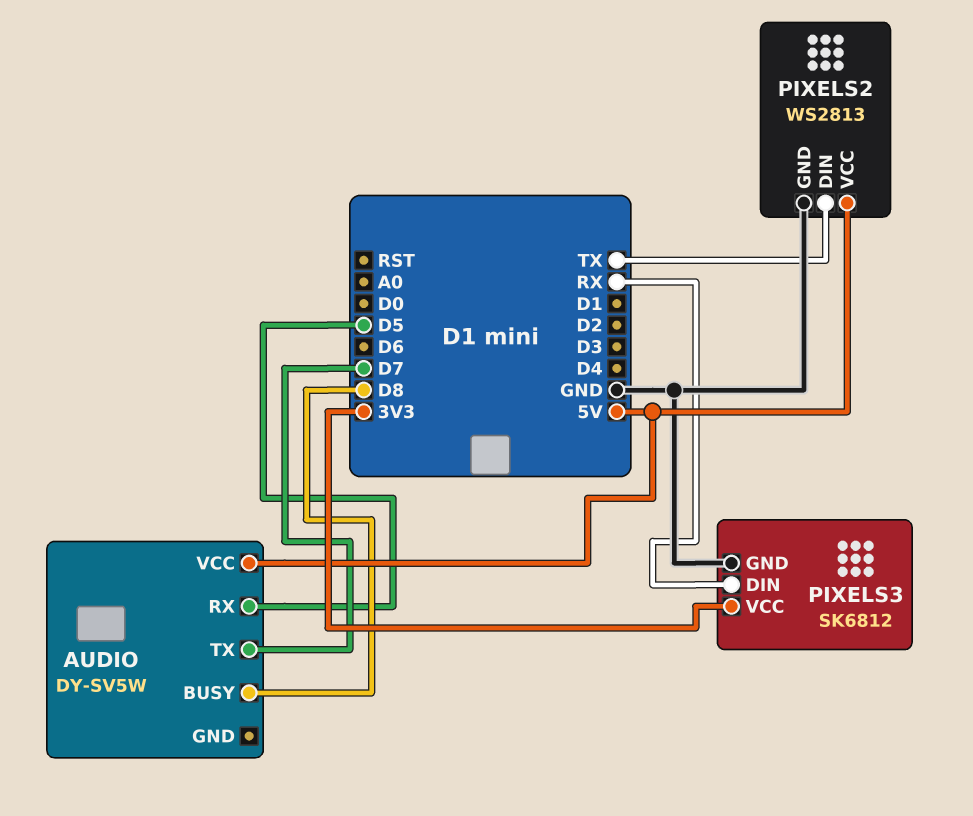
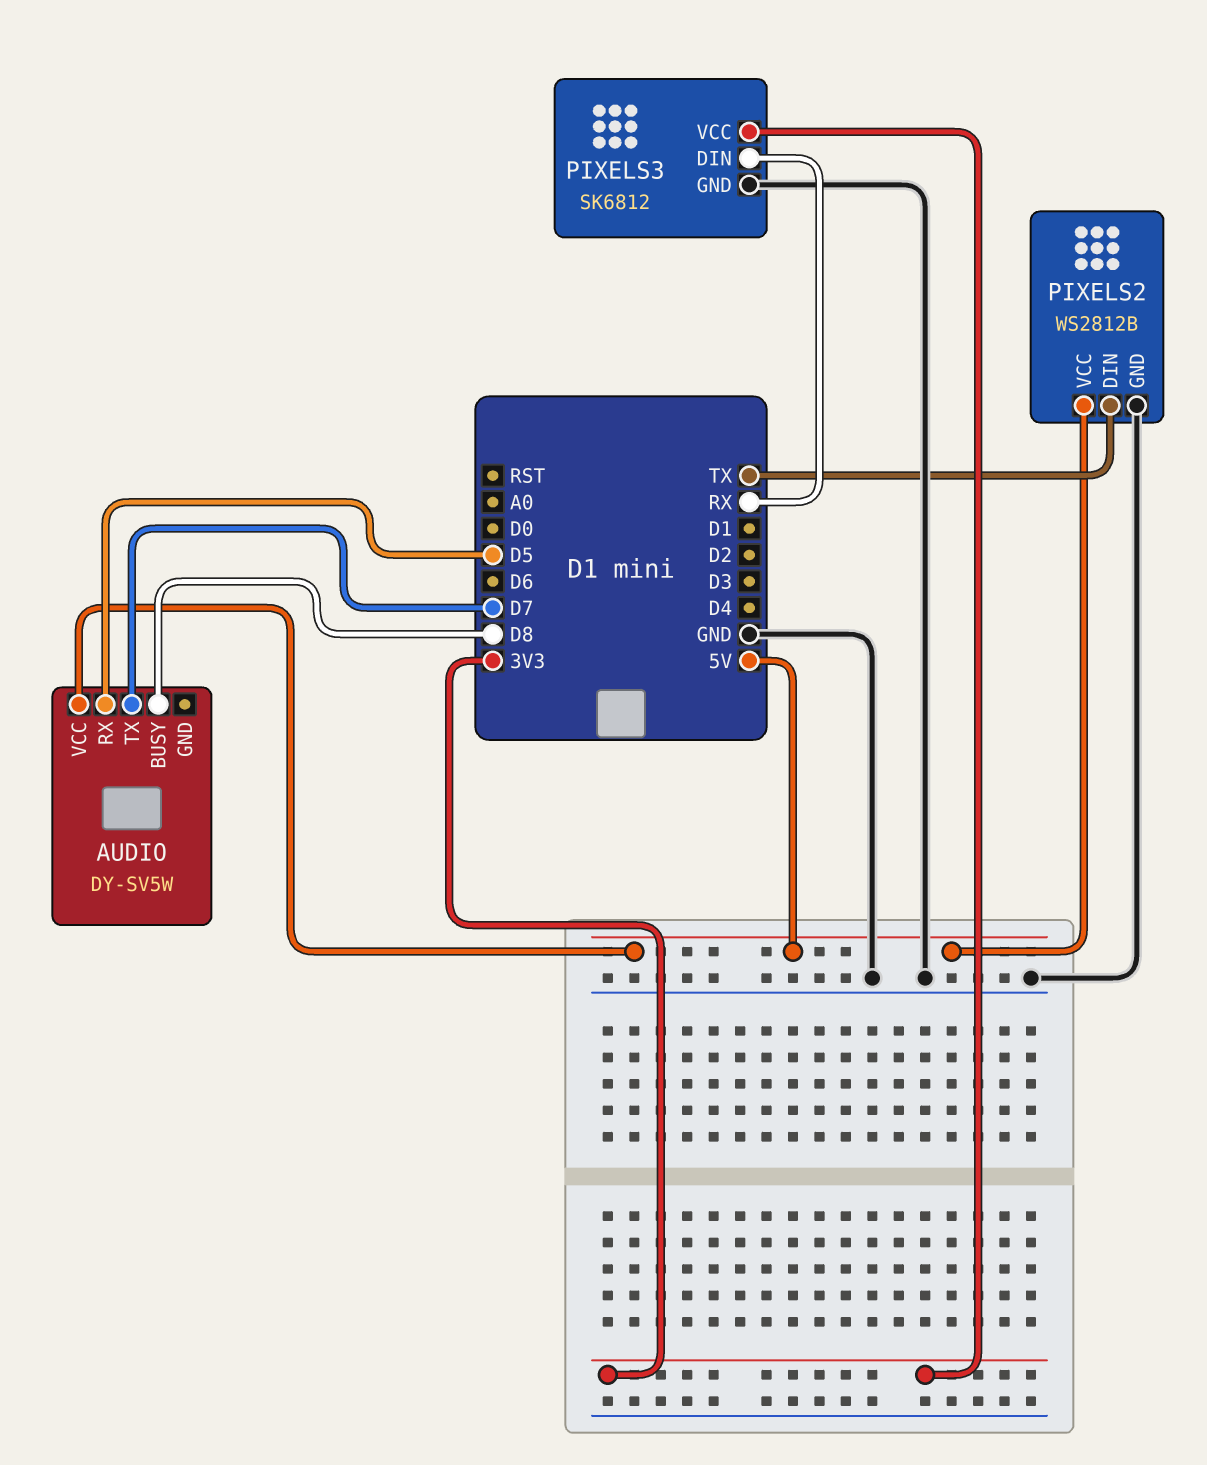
PIXELS2: WS2813 -> WS2812B

